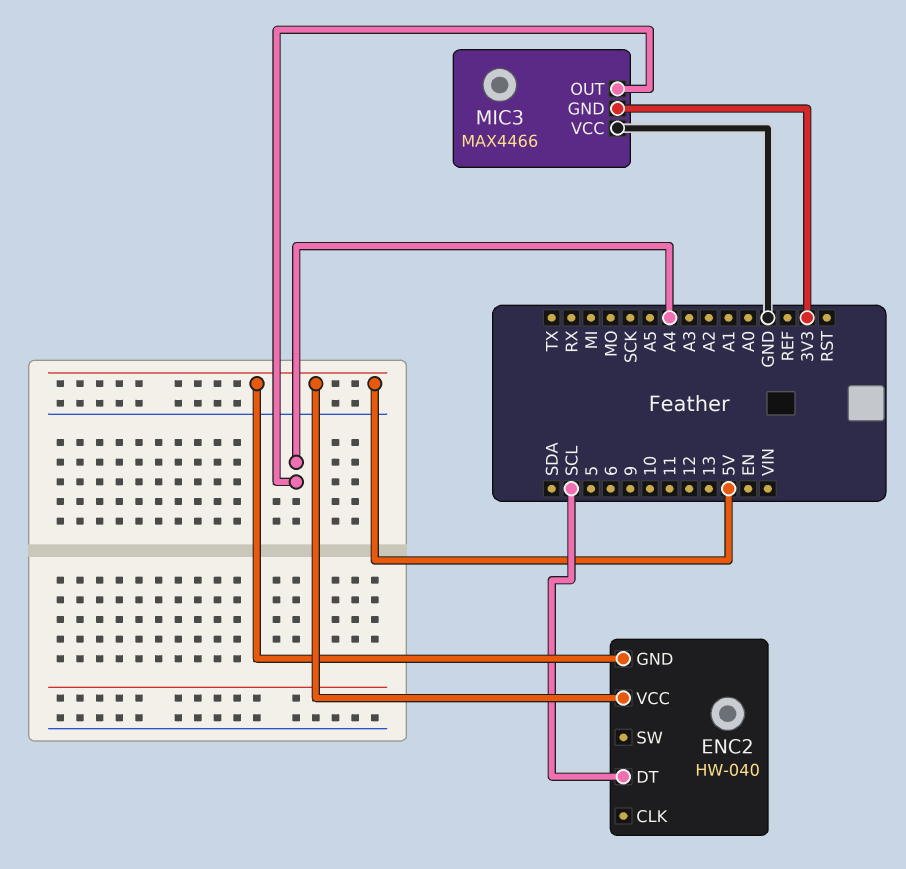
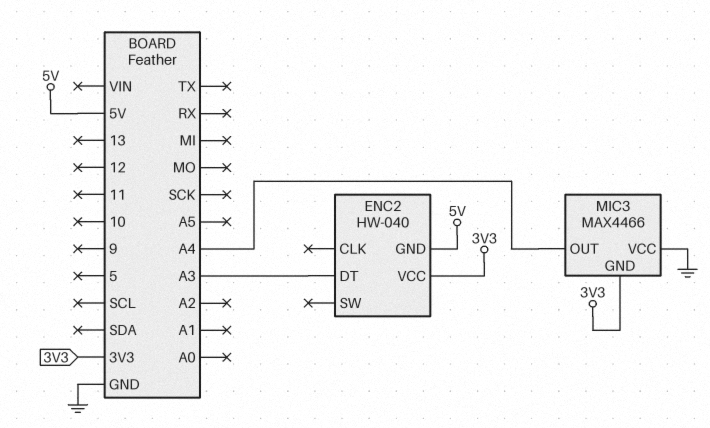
ENC2 pin DT: SCL -> A3
ENC2 pin VCC: 5V -> 3V3

